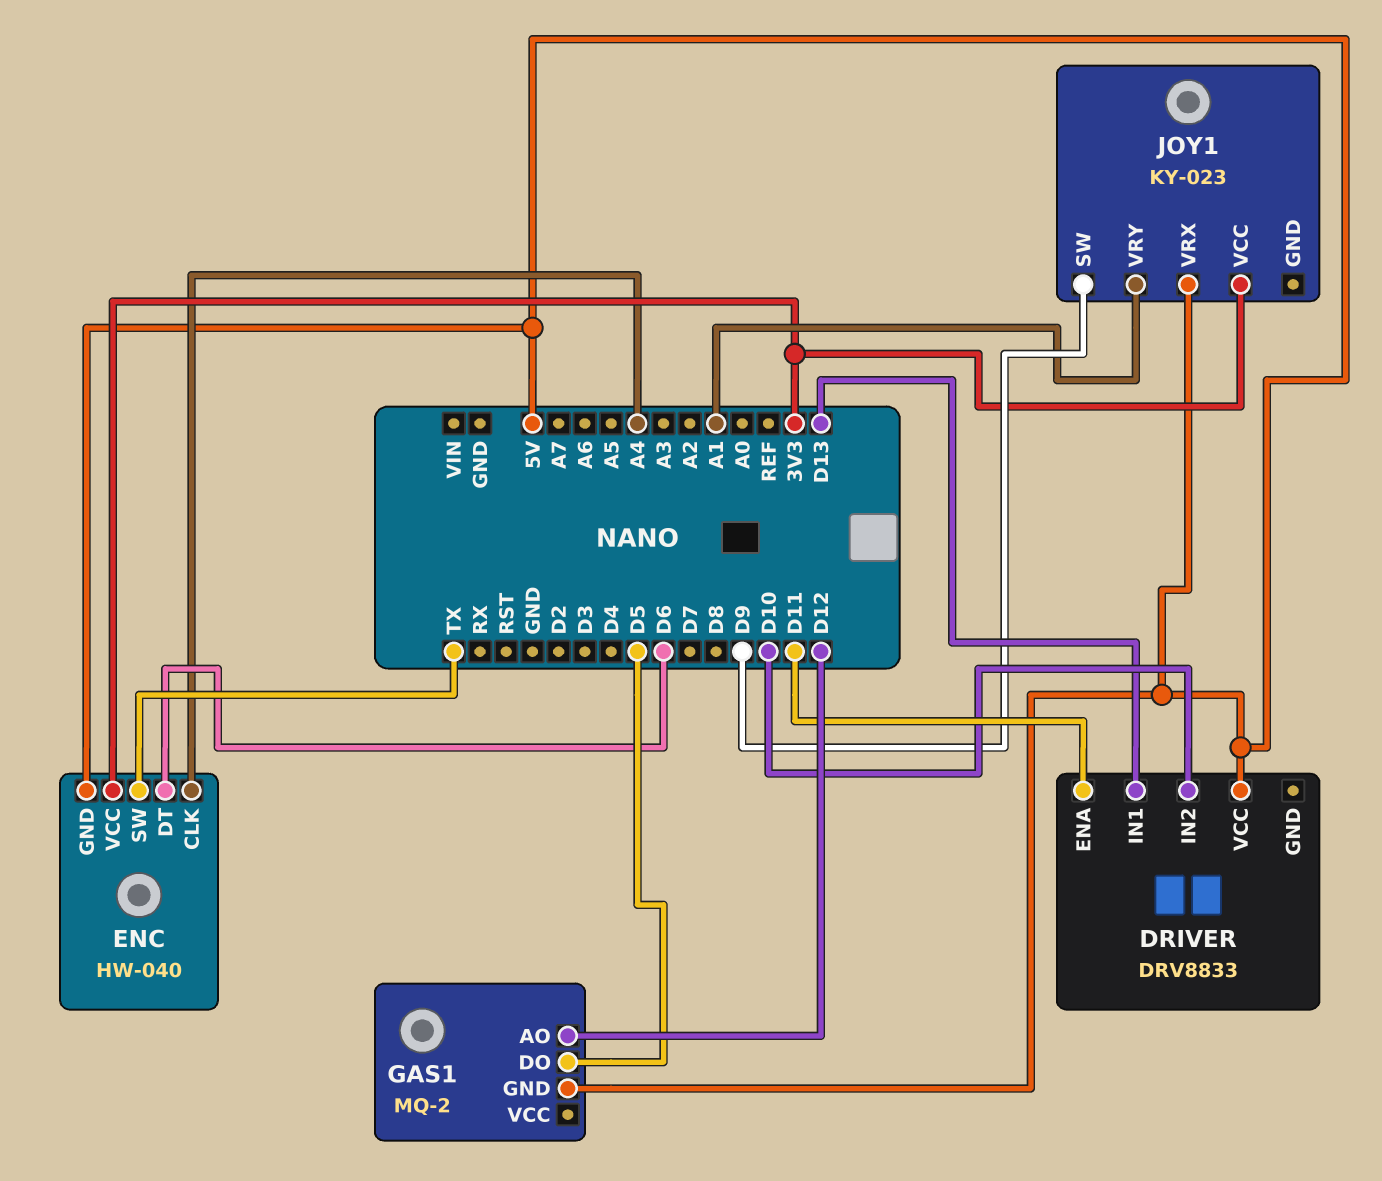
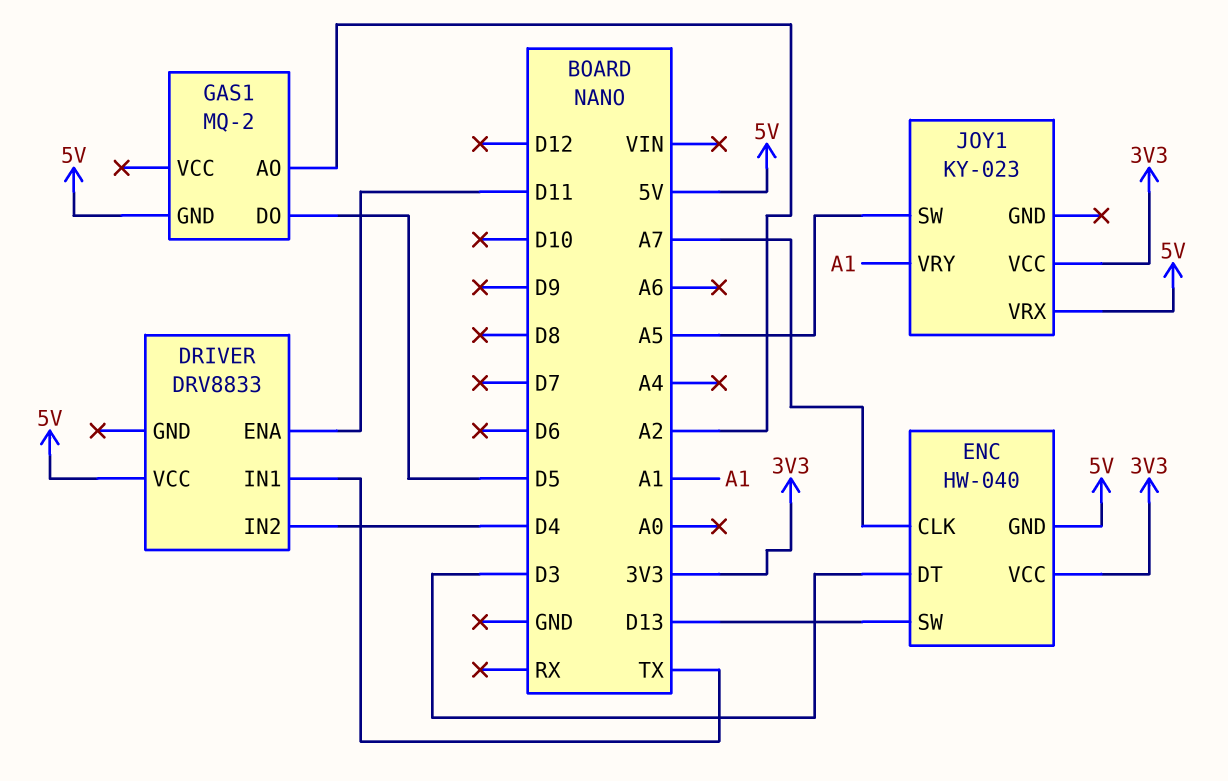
DRIVER pin IN1: D13 -> TX
DRIVER pin IN2: D10 -> D4
ENC pin CLK: A4 -> A7
ENC pin DT: D6 -> D3
ENC pin SW: TX -> D13
GAS1 pin AO: D12 -> A2
JOY1 pin SW: D9 -> A5

